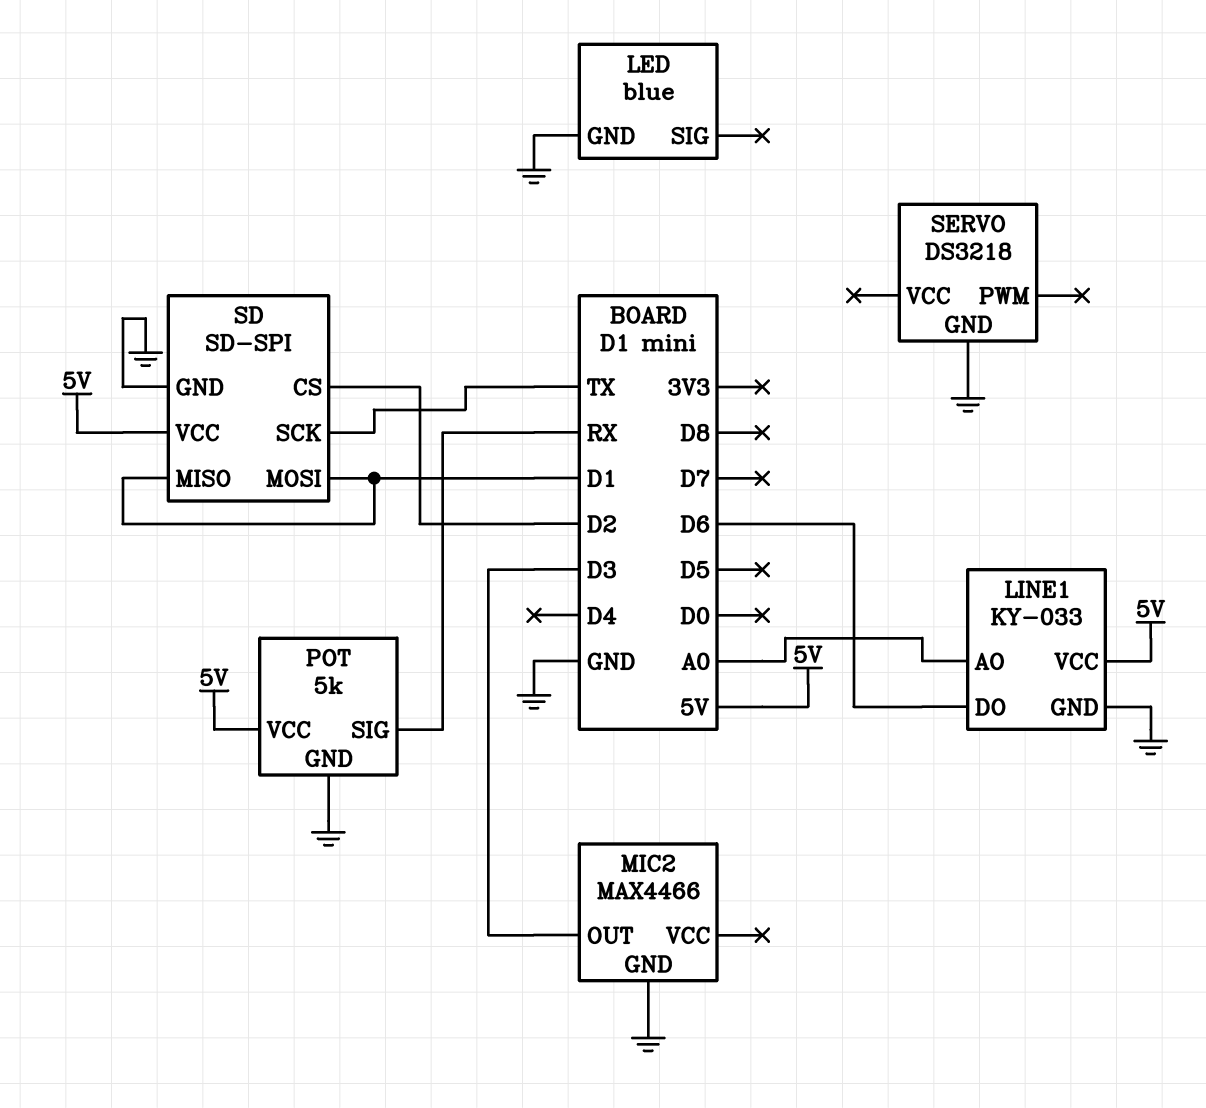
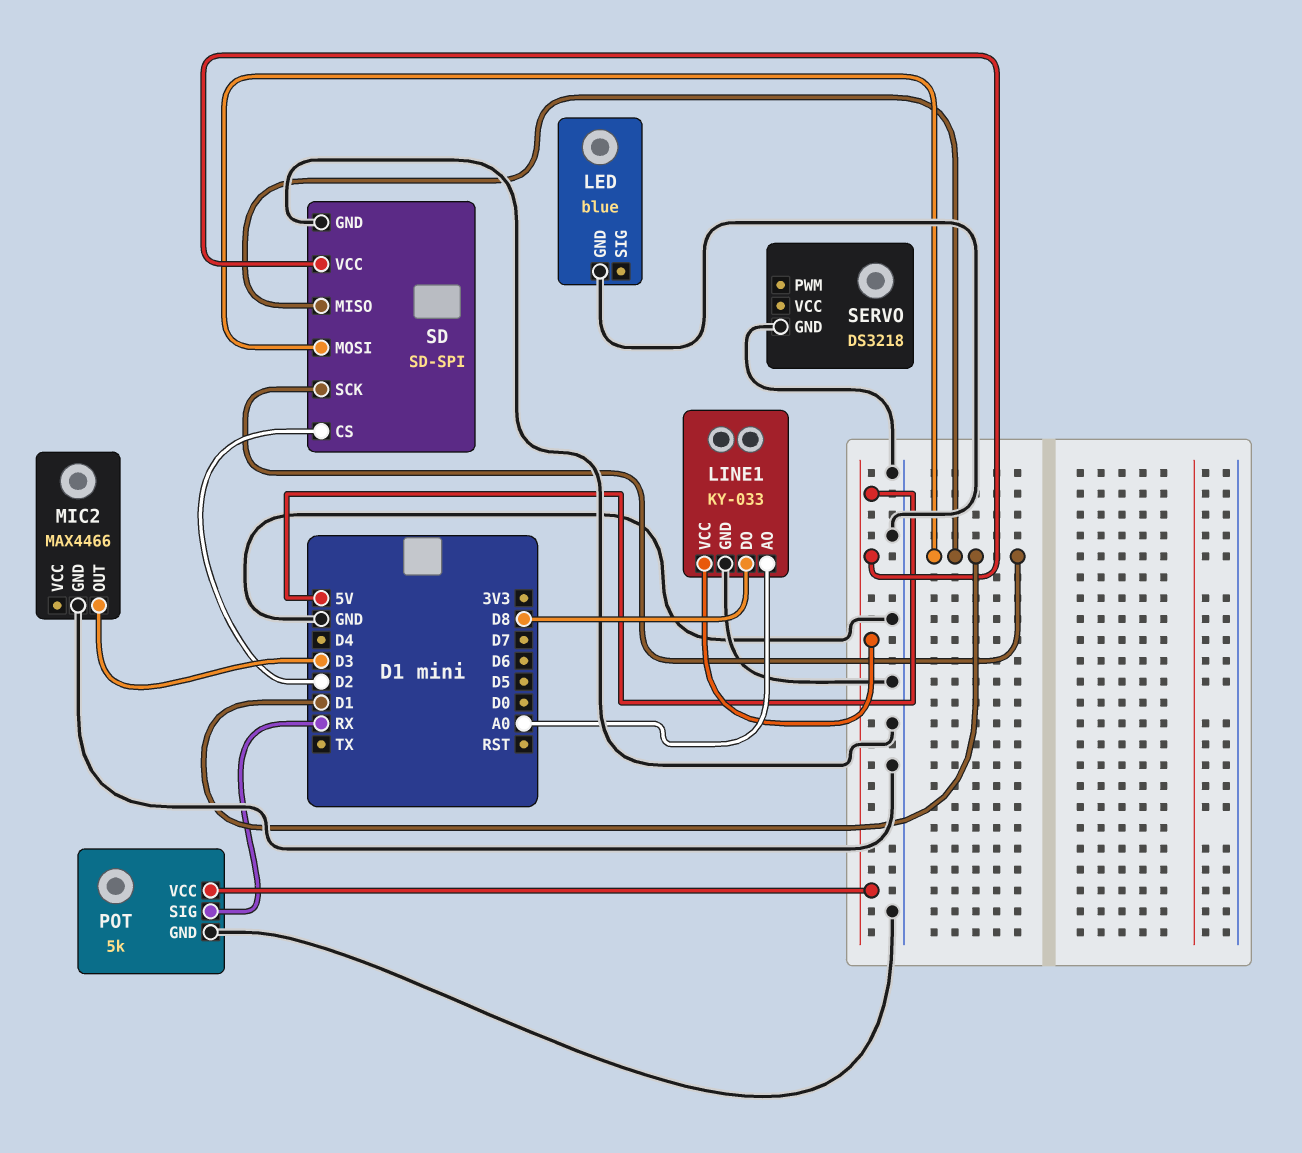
LINE1 pin DO: D6 -> D8
SD pin SCK: TX -> D1

